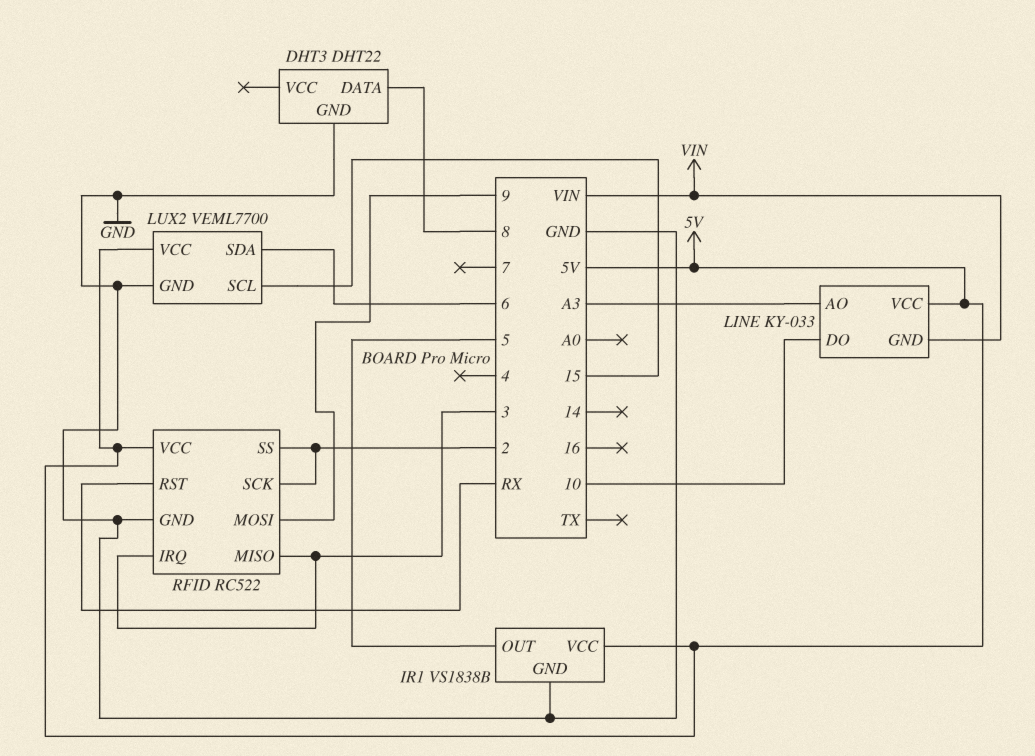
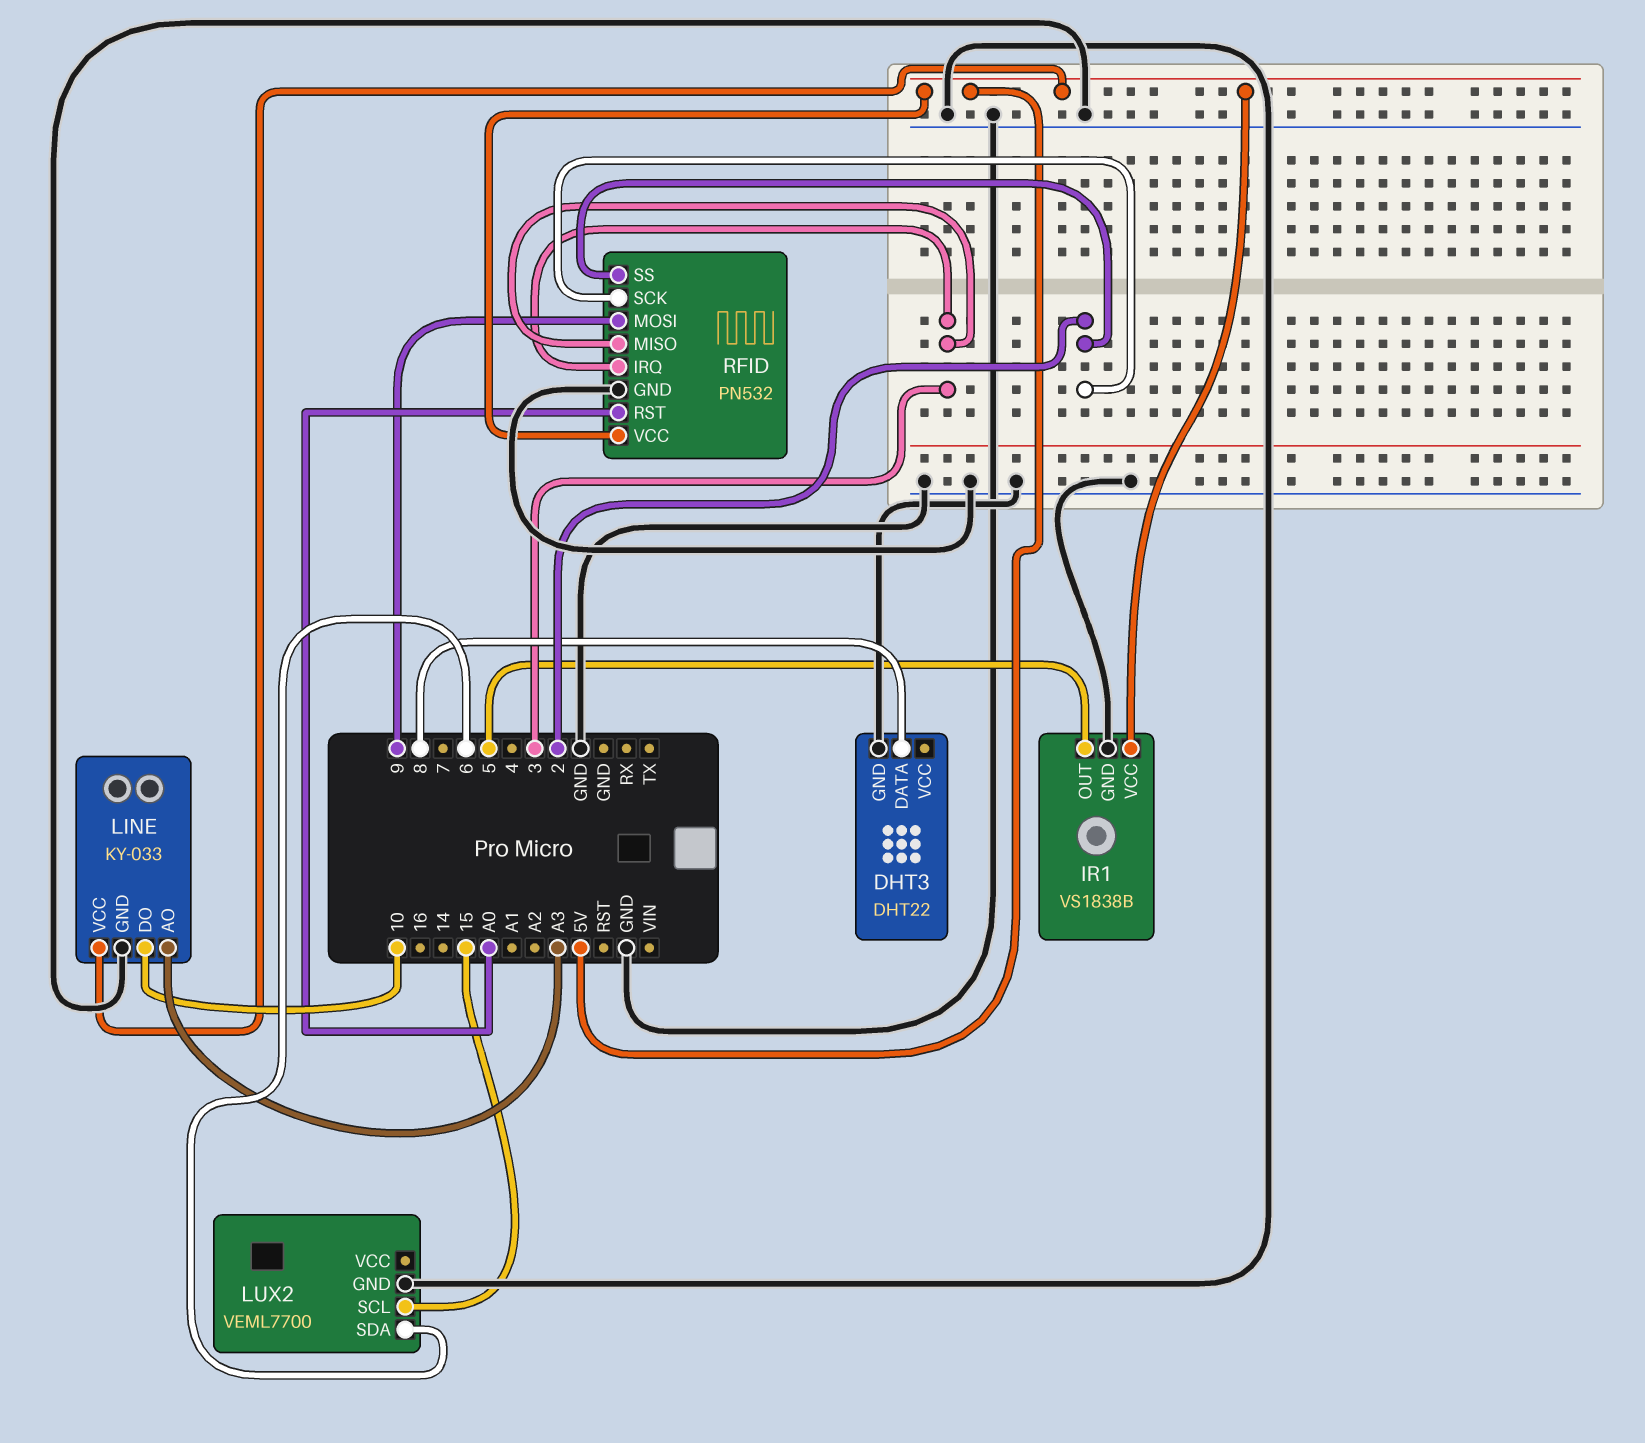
LINE pin GND: VIN -> GND
LUX2 pin VCC: 5V -> none
RFID: RC522 -> PN532
RFID pin RST: RX -> A0

